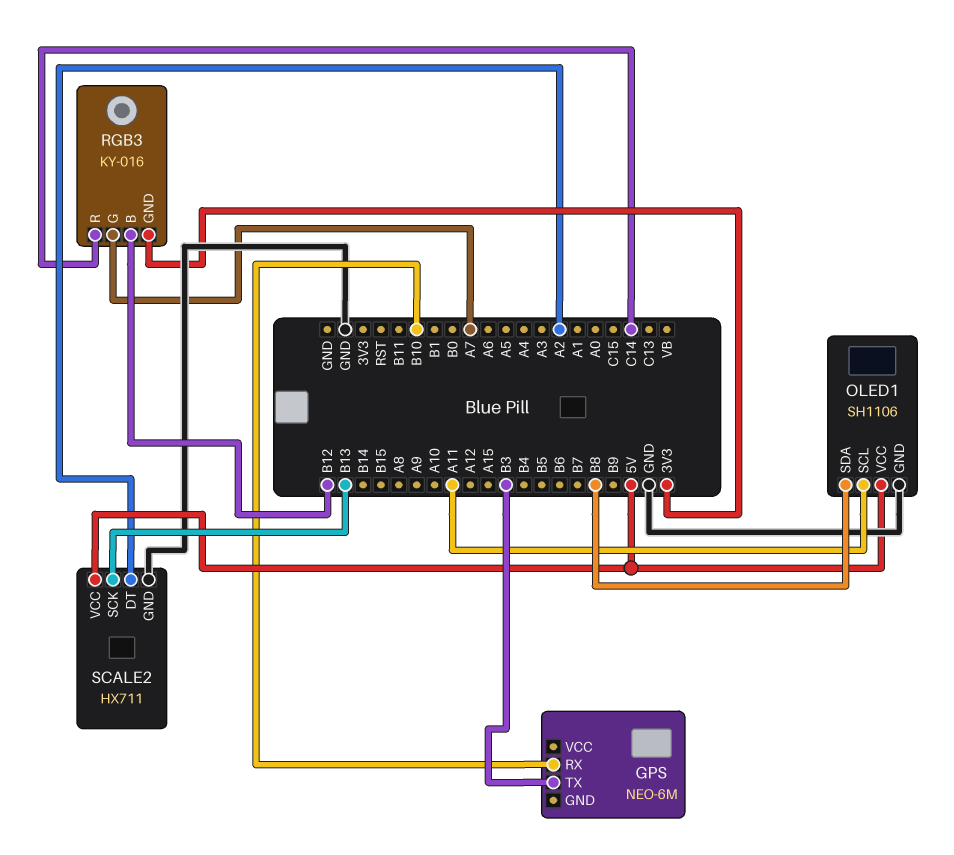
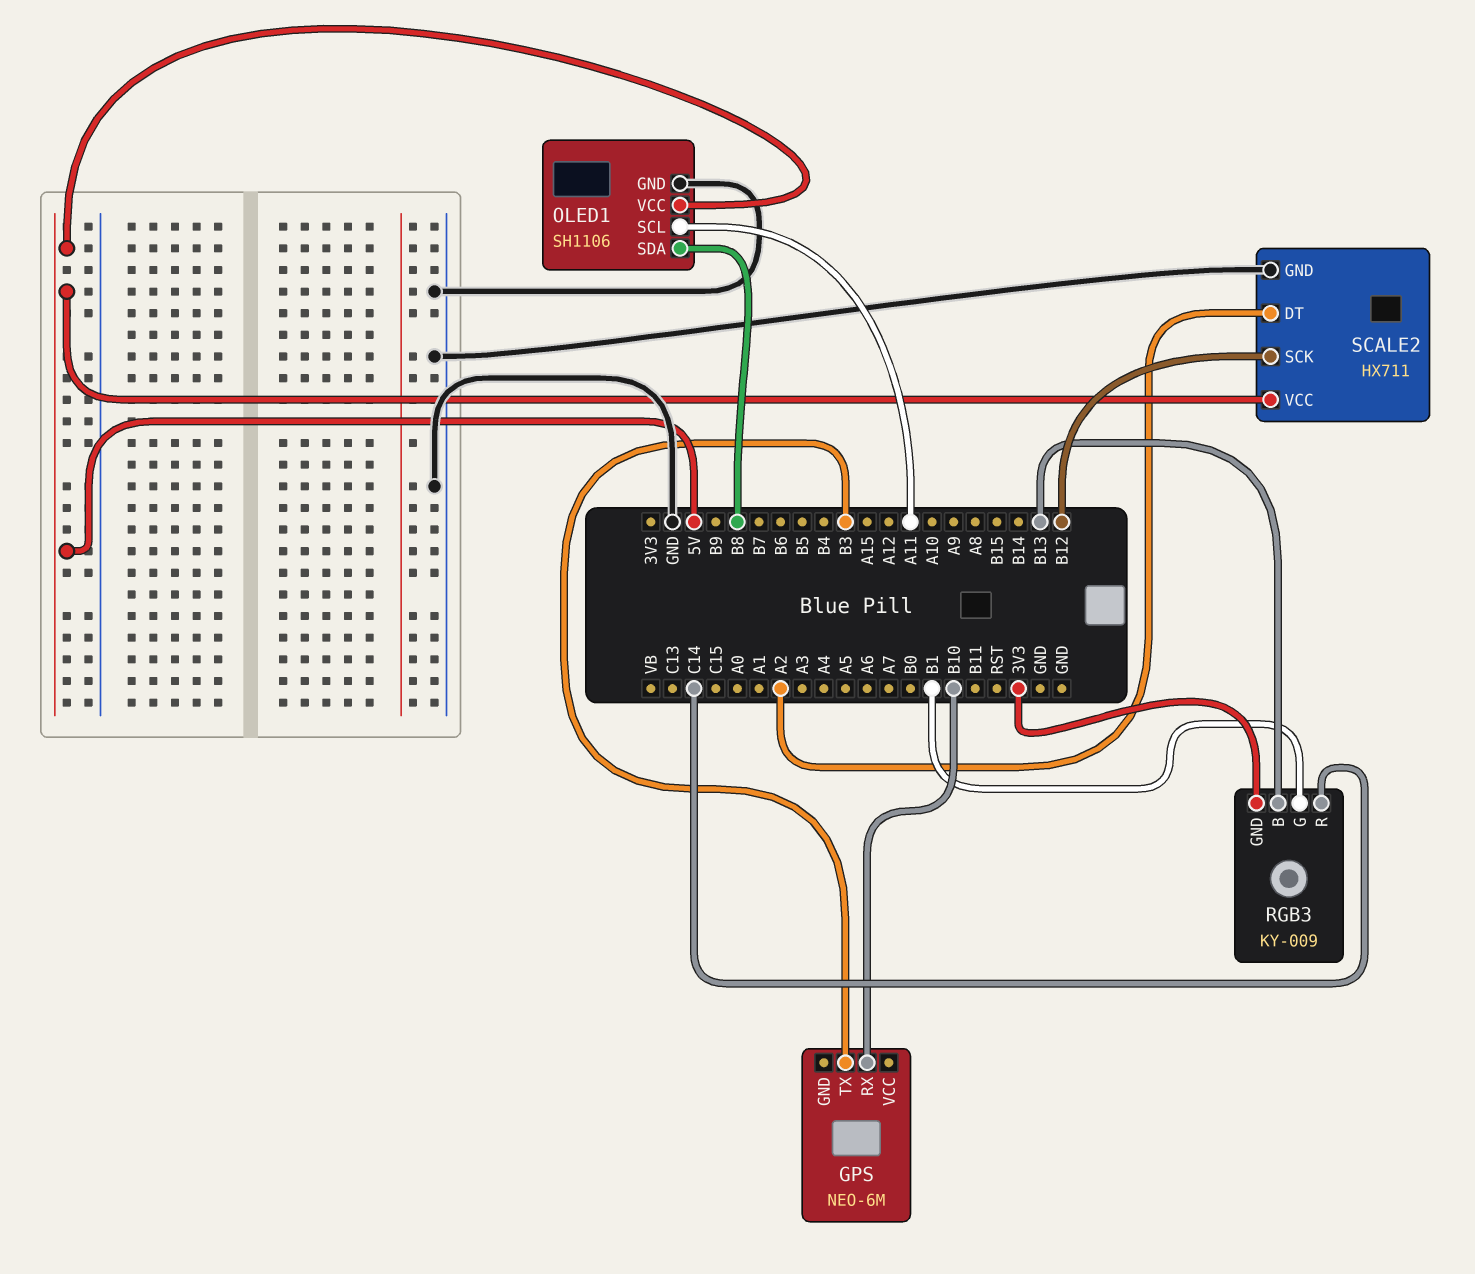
RGB3: KY-016 -> KY-009
RGB3 pin B: B12 -> B13
RGB3 pin G: A7 -> B1
SCALE2 pin SCK: B13 -> B12

